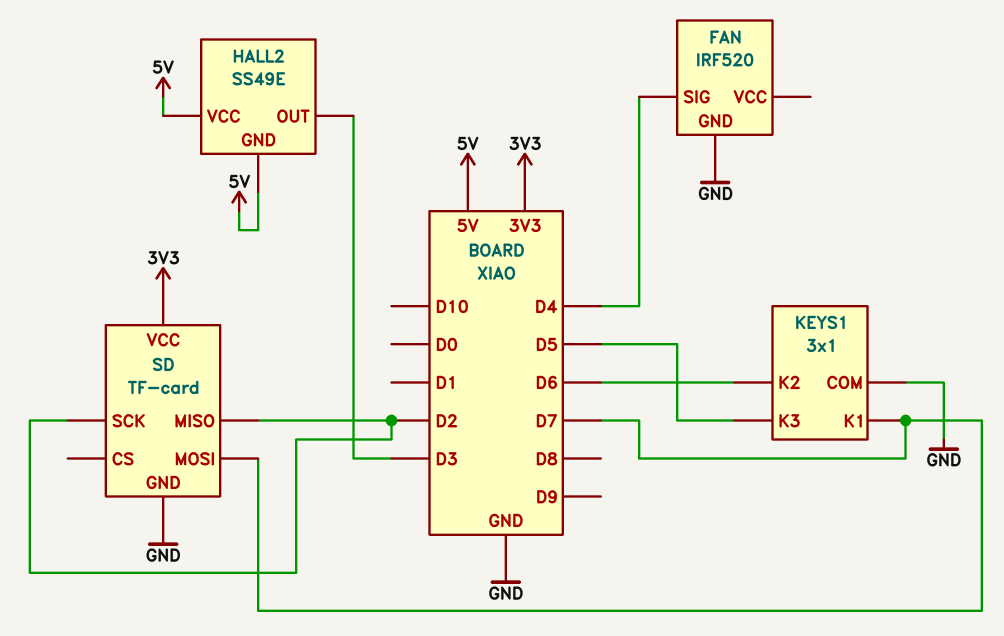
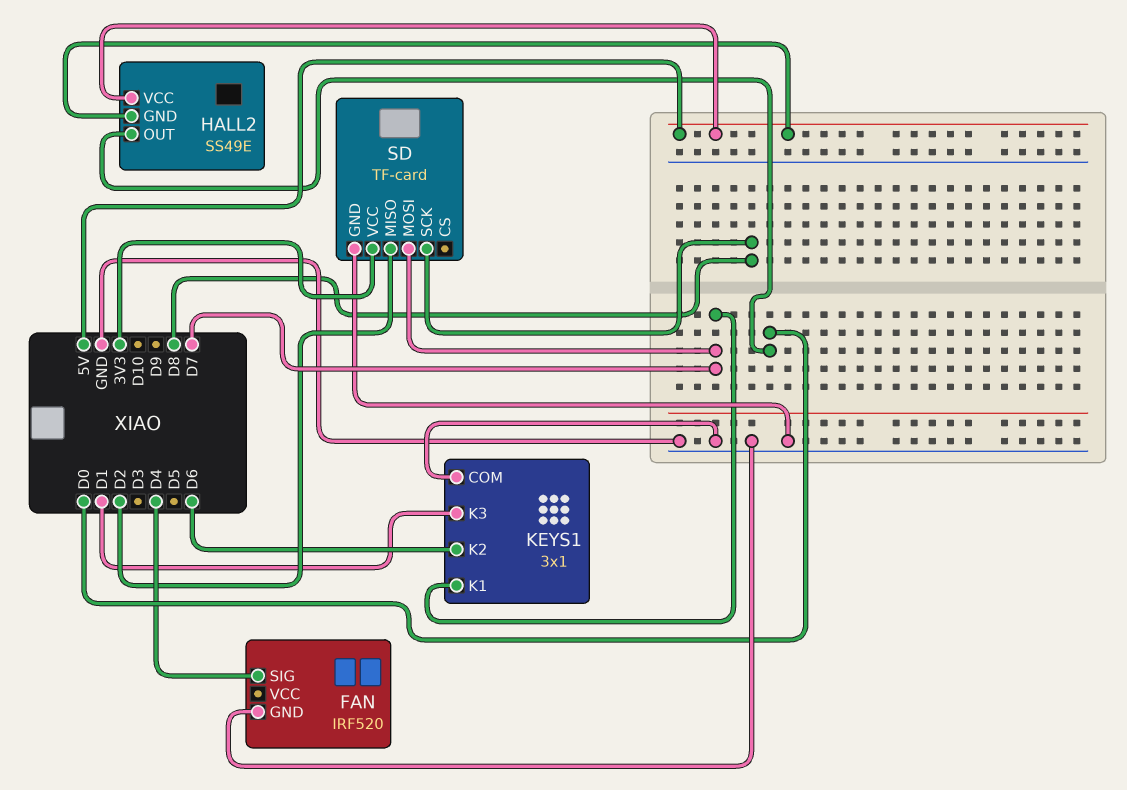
HALL2 pin OUT: D3 -> D0
KEYS1 pin K3: D5 -> D1
SD pin SCK: D2 -> D8

